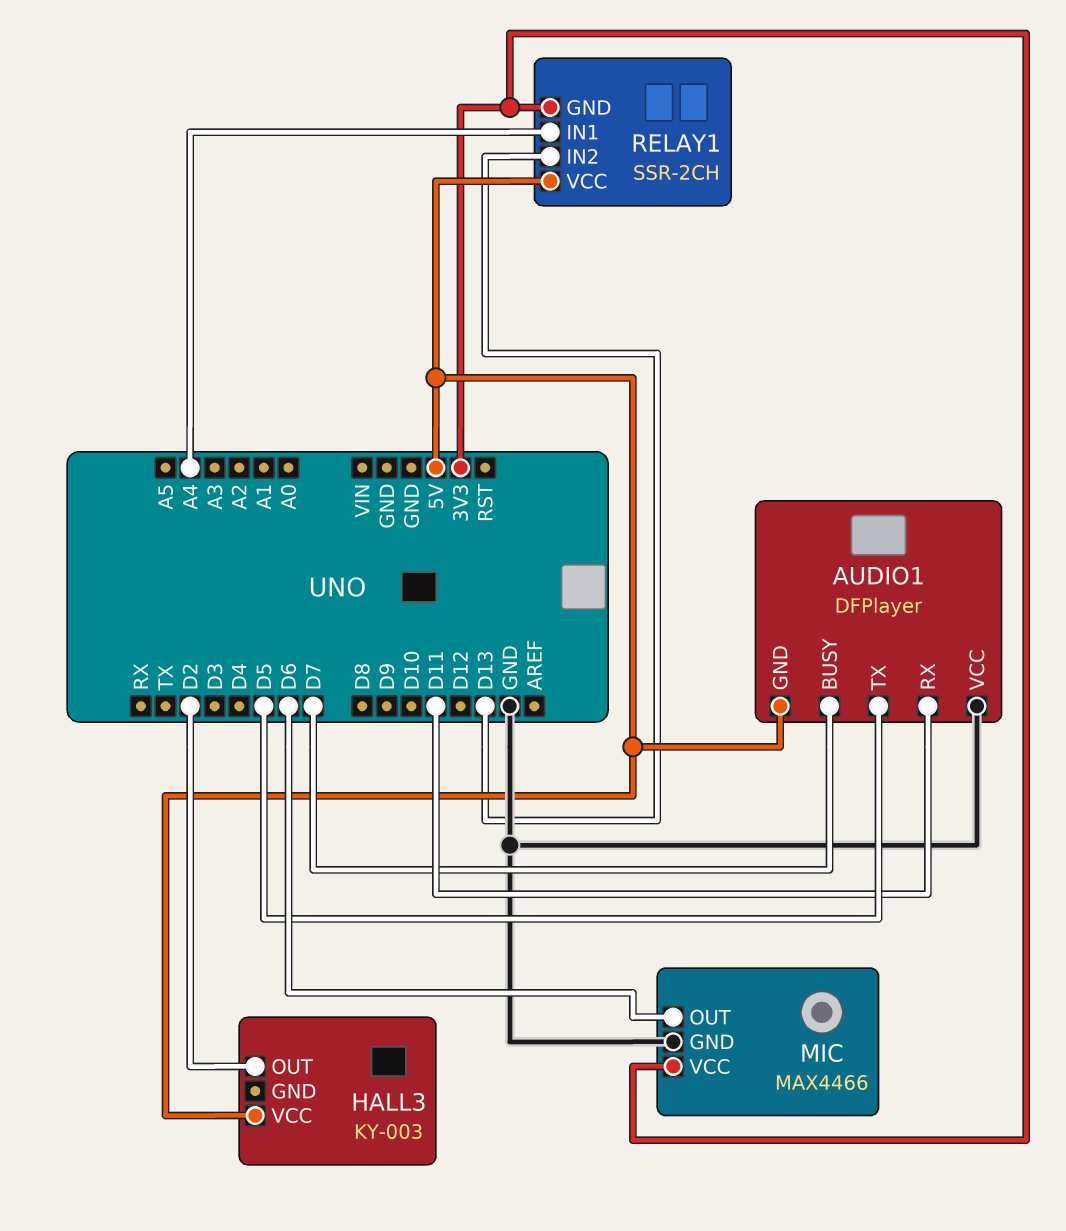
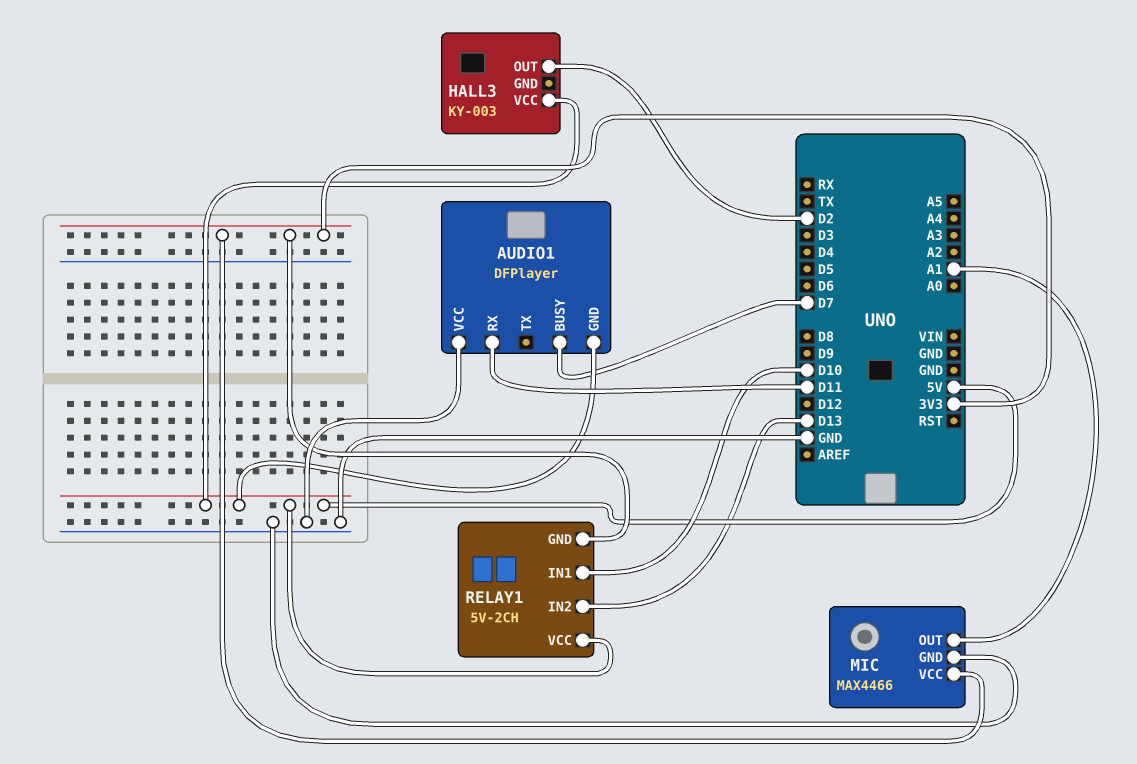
AUDIO1 pin TX: D5 -> none
MIC pin OUT: D6 -> A1
RELAY1: SSR-2CH -> 5V-2CH
RELAY1 pin IN1: A4 -> D10

